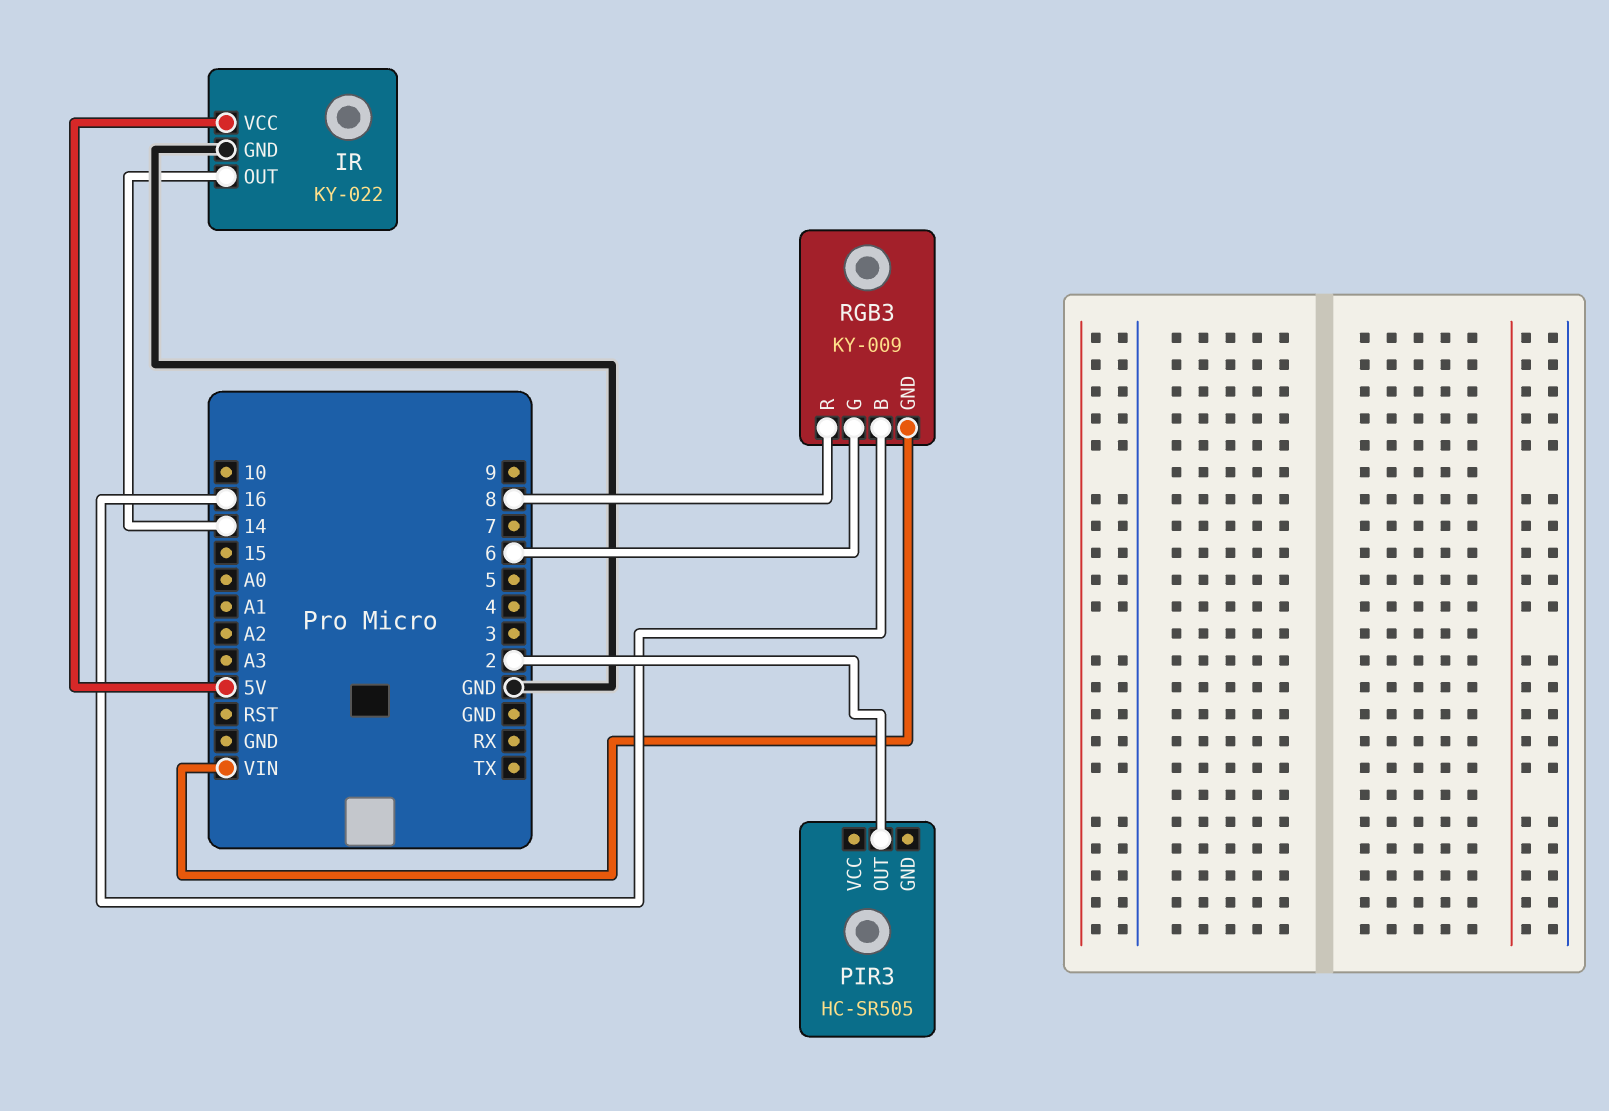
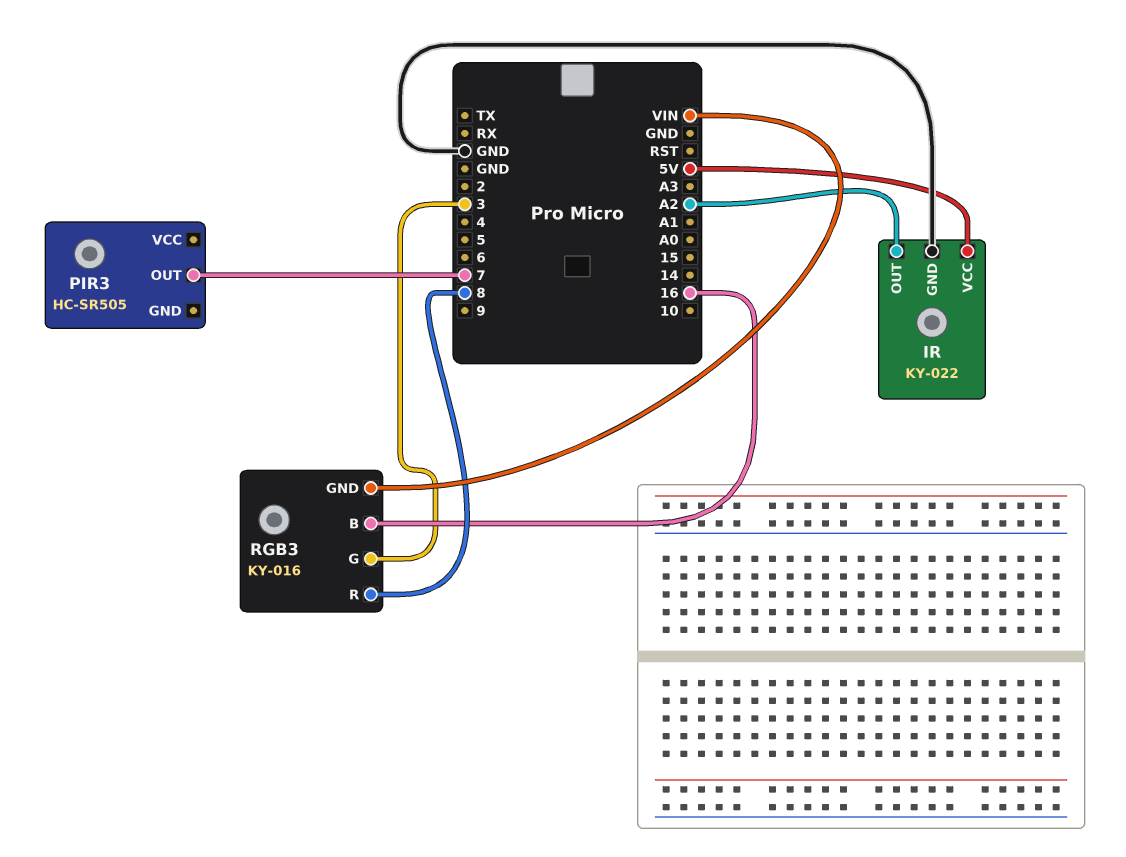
IR pin OUT: 14 -> A2
PIR3 pin OUT: 2 -> 7
RGB3: KY-009 -> KY-016
RGB3 pin G: 6 -> 3

